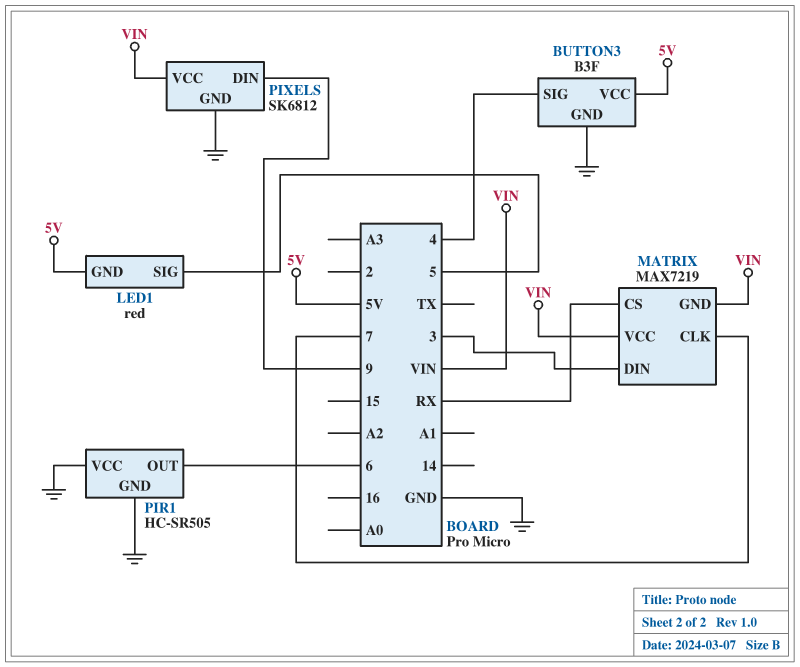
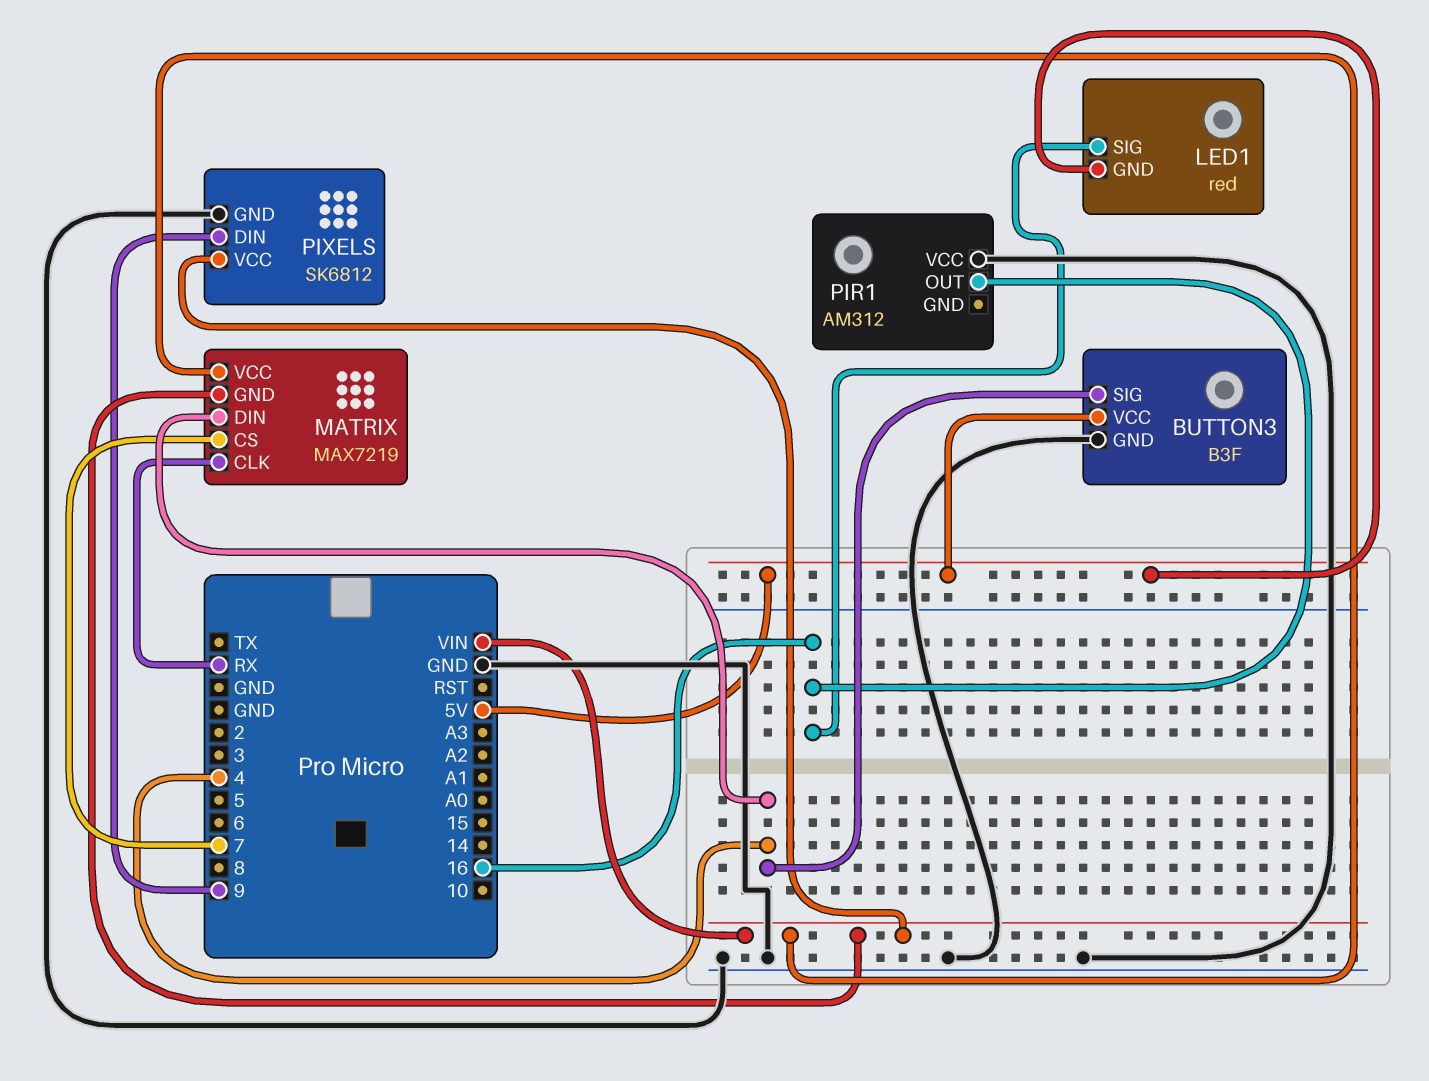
LED1 pin SIG: 5 -> 16
MATRIX pin CLK: 7 -> RX
MATRIX pin CS: RX -> 7
MATRIX pin DIN: 3 -> 4
PIR1: HC-SR505 -> AM312
PIR1 pin GND: GND -> none
PIR1 pin OUT: 6 -> 16

